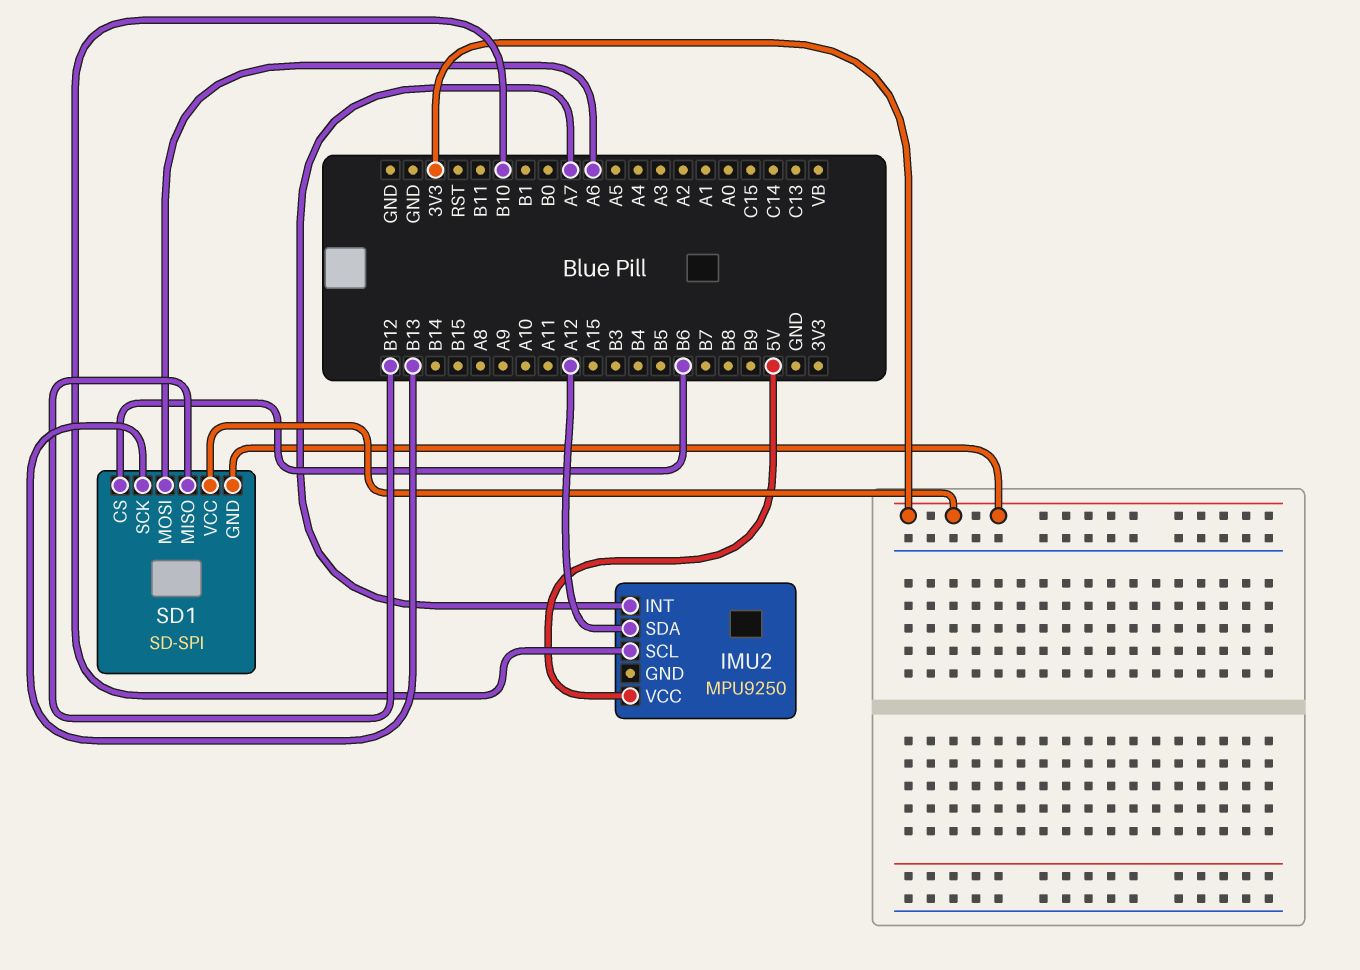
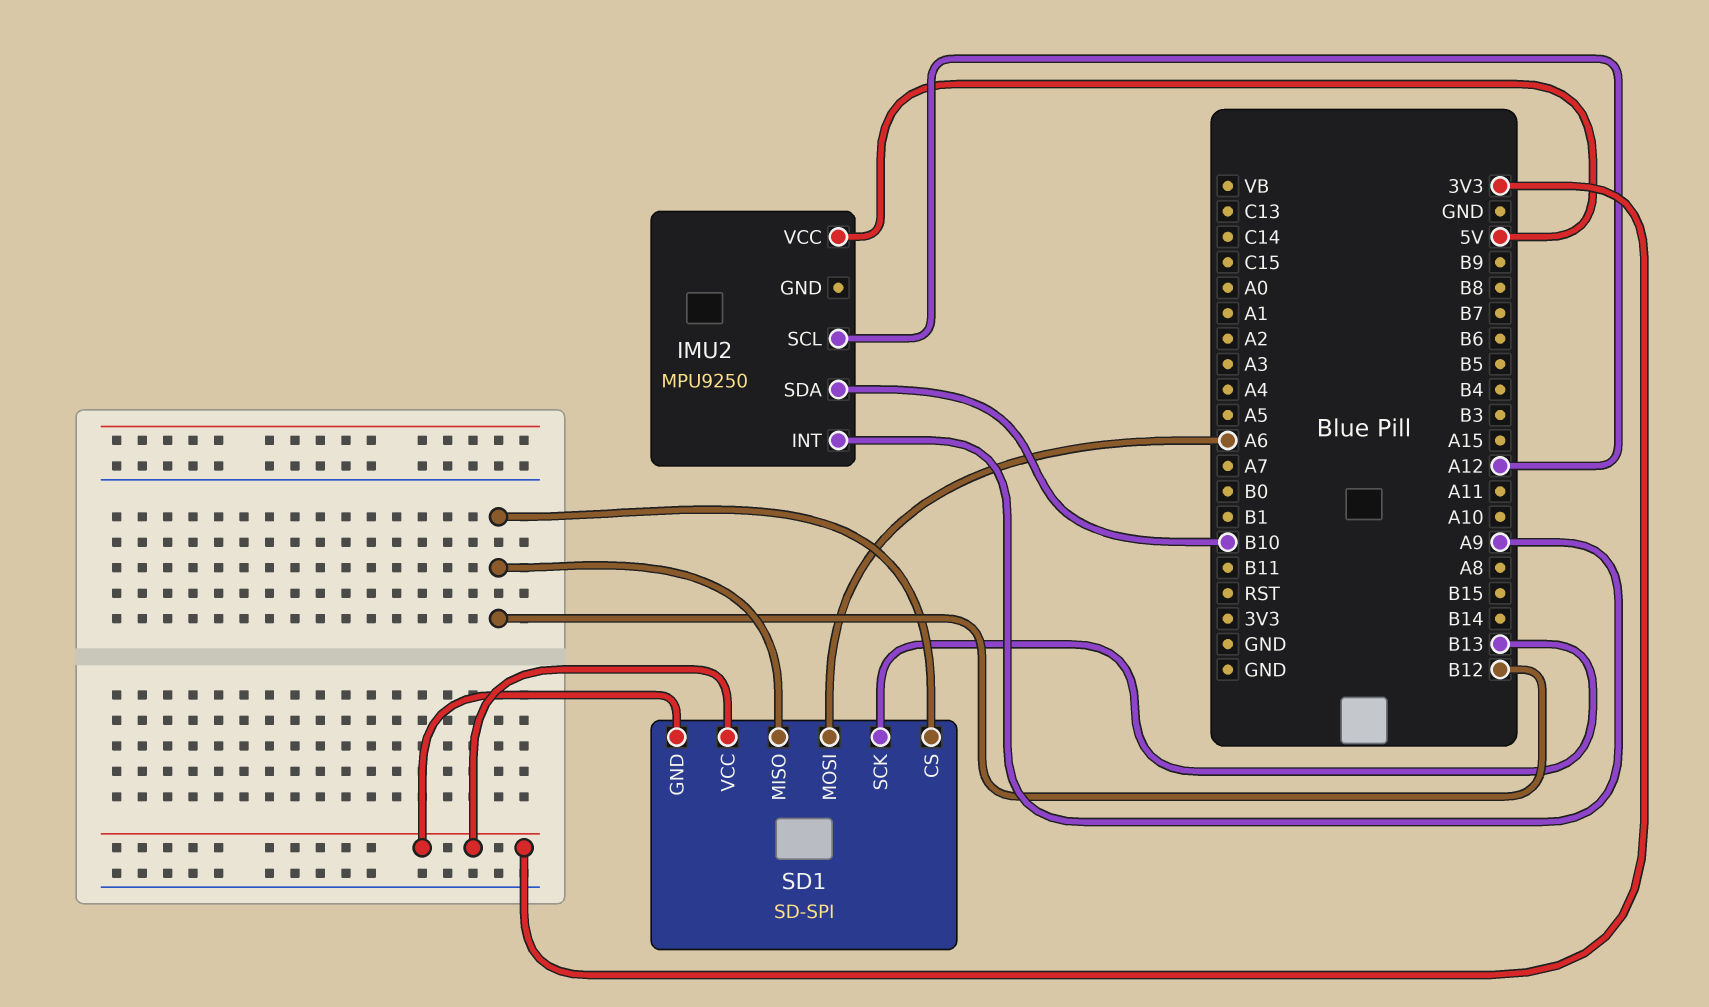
IMU2 pin INT: A7 -> A9
IMU2 pin SCL: B10 -> A12
IMU2 pin SDA: A12 -> B10
SD1 pin CS: B6 -> B12

